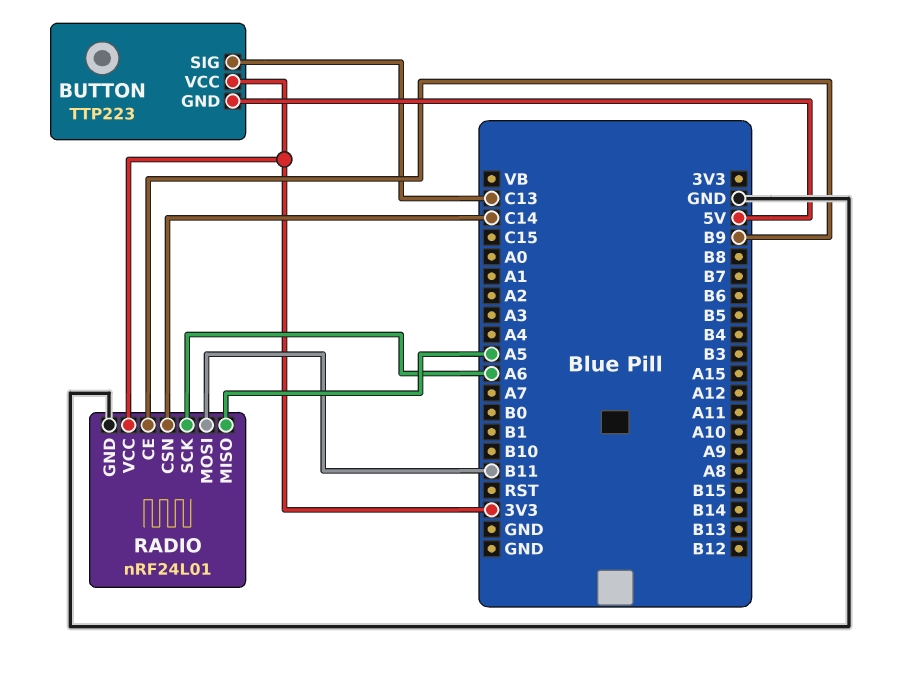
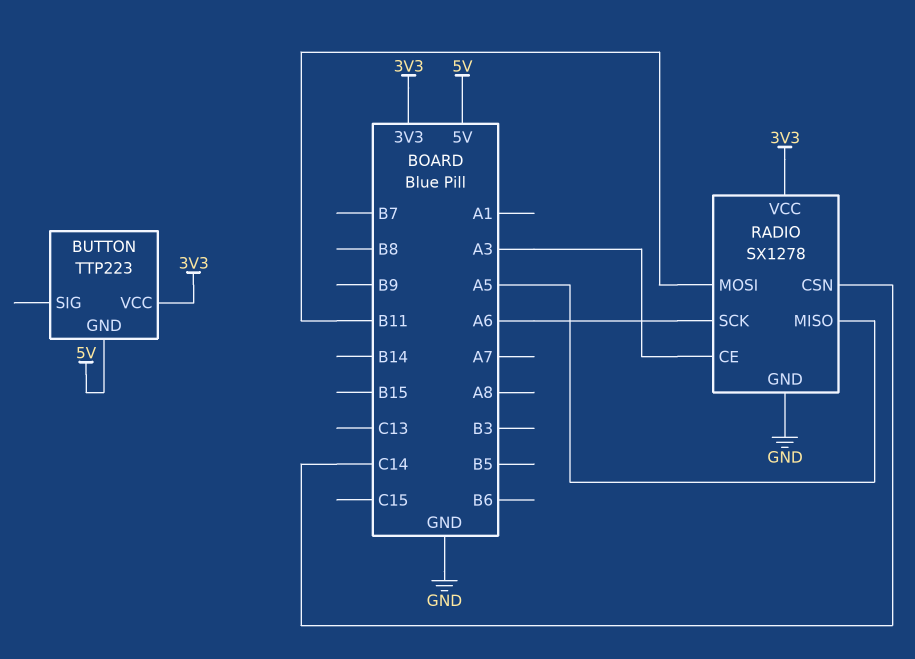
BUTTON pin SIG: C13 -> none
RADIO: nRF24L01 -> SX1278
RADIO pin CE: B9 -> A3

